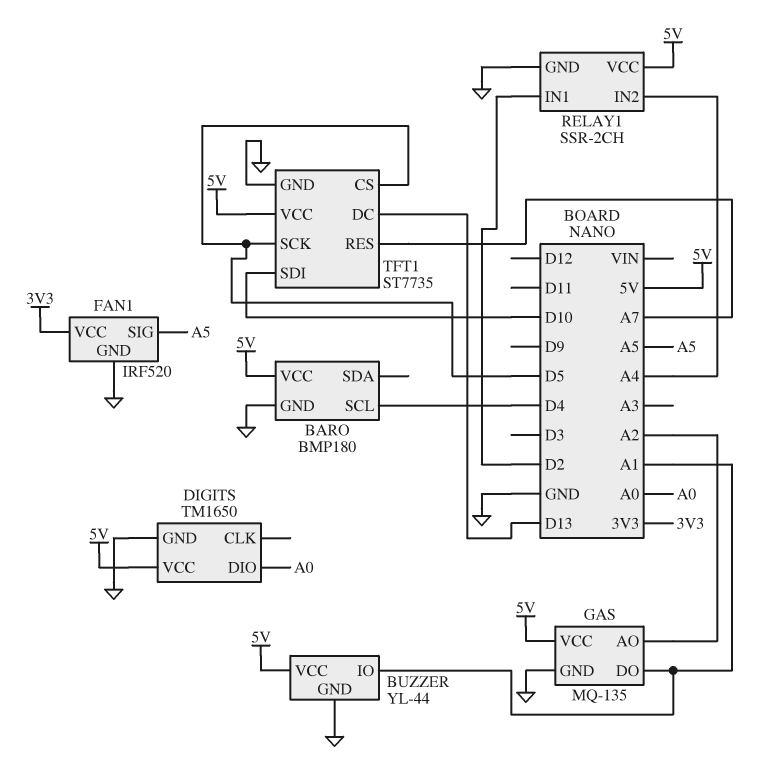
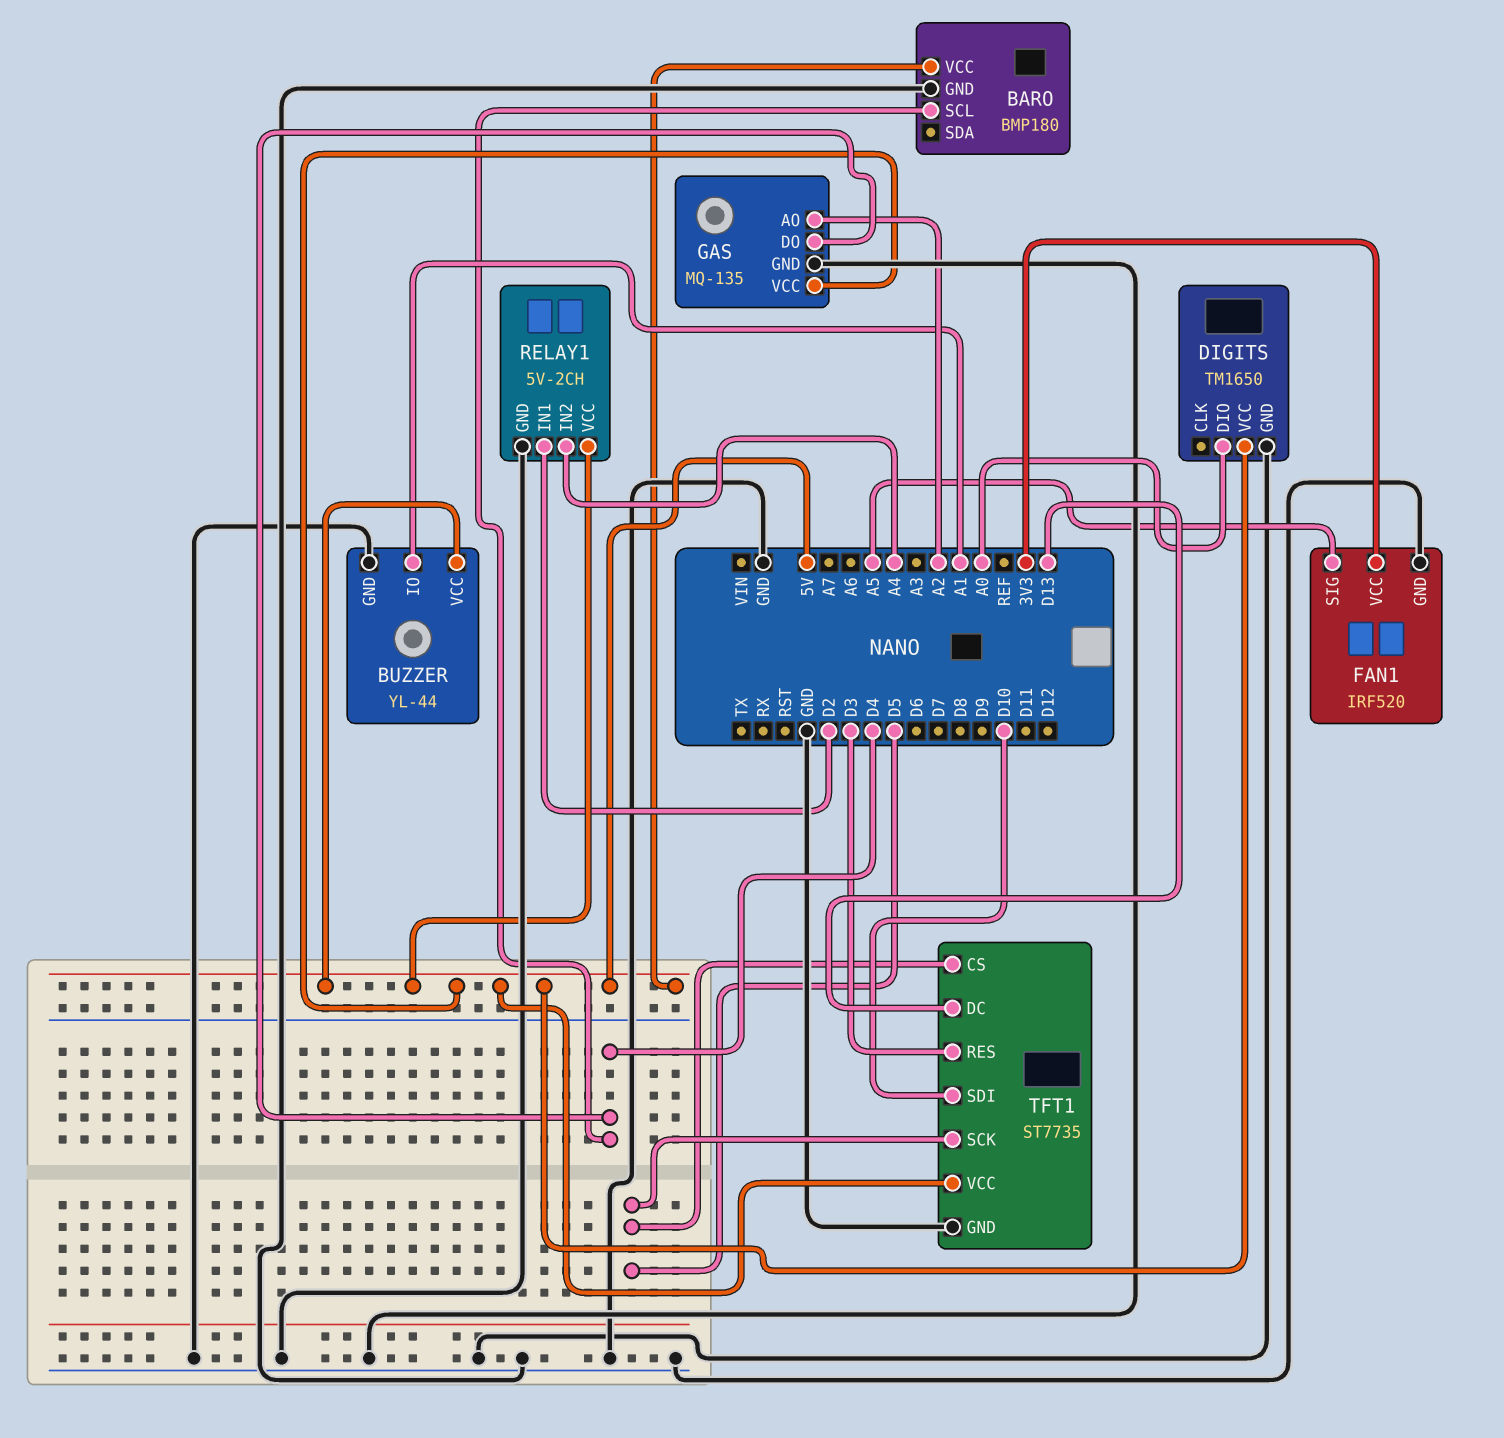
GAS pin DO: A1 -> D4
RELAY1: SSR-2CH -> 5V-2CH
TFT1 pin RES: A7 -> D3

